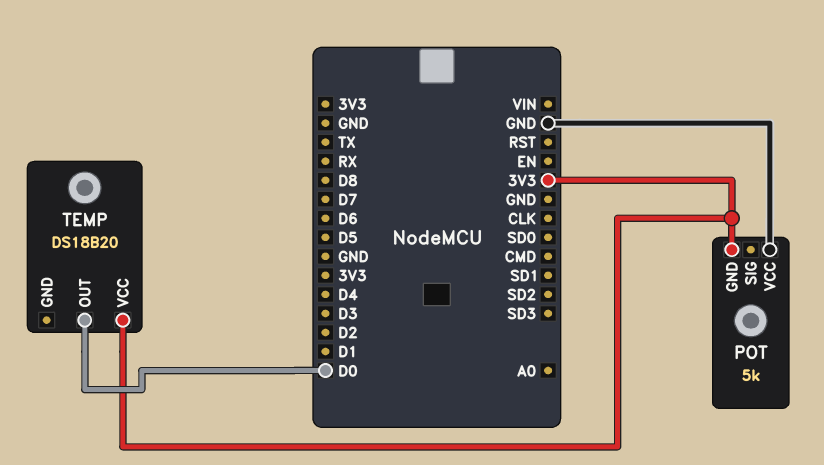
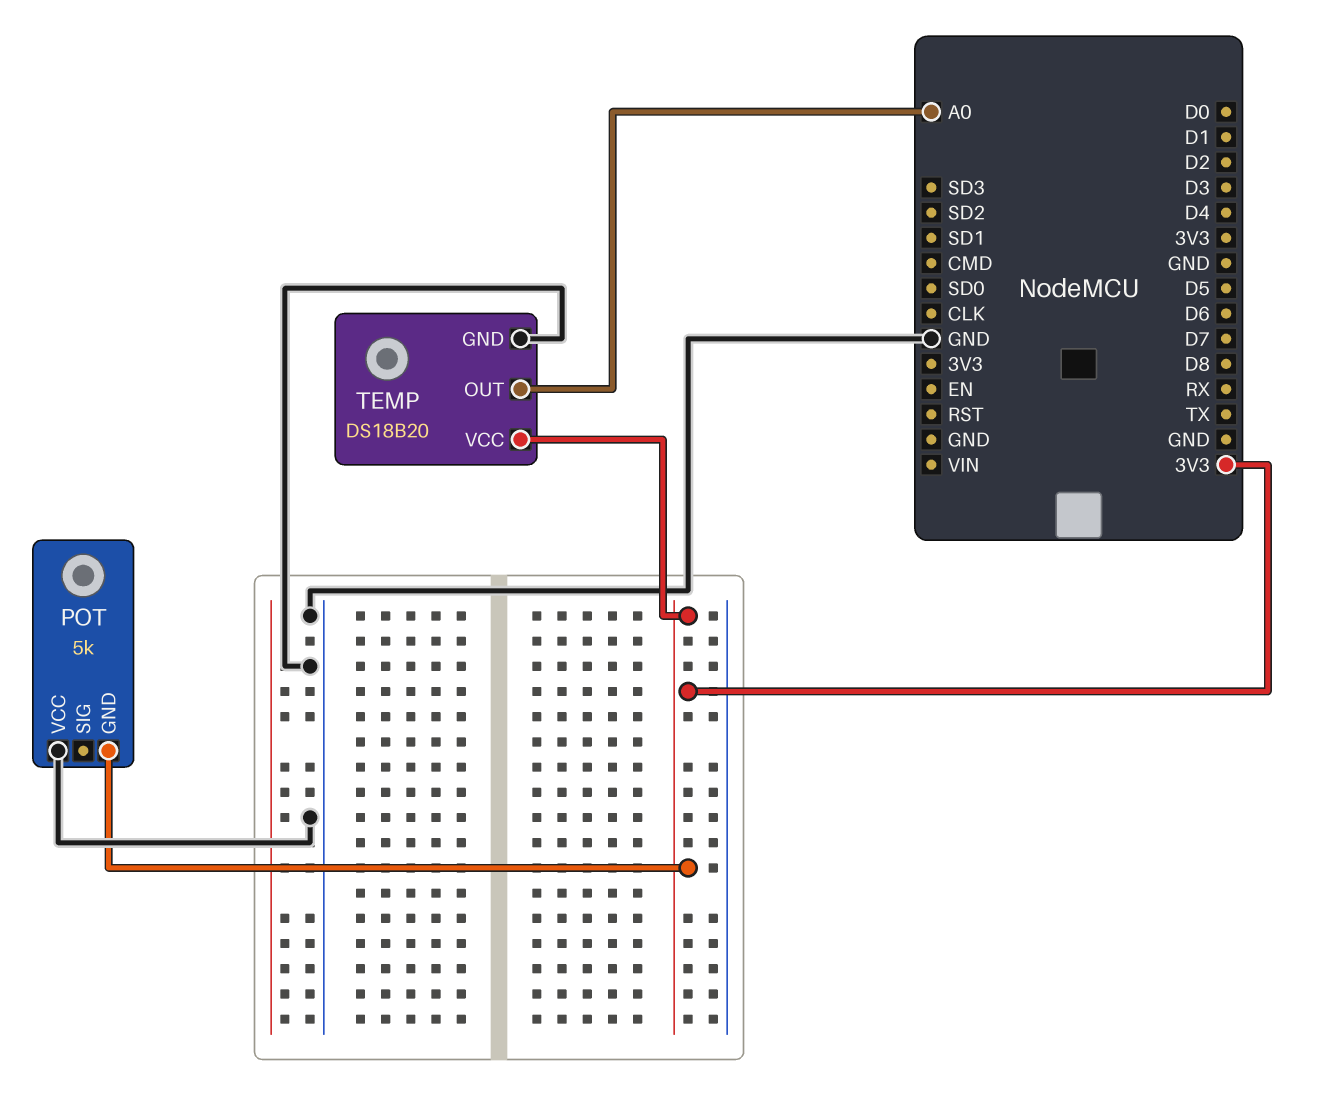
TEMP pin GND: none -> GND
TEMP pin OUT: D0 -> A0

